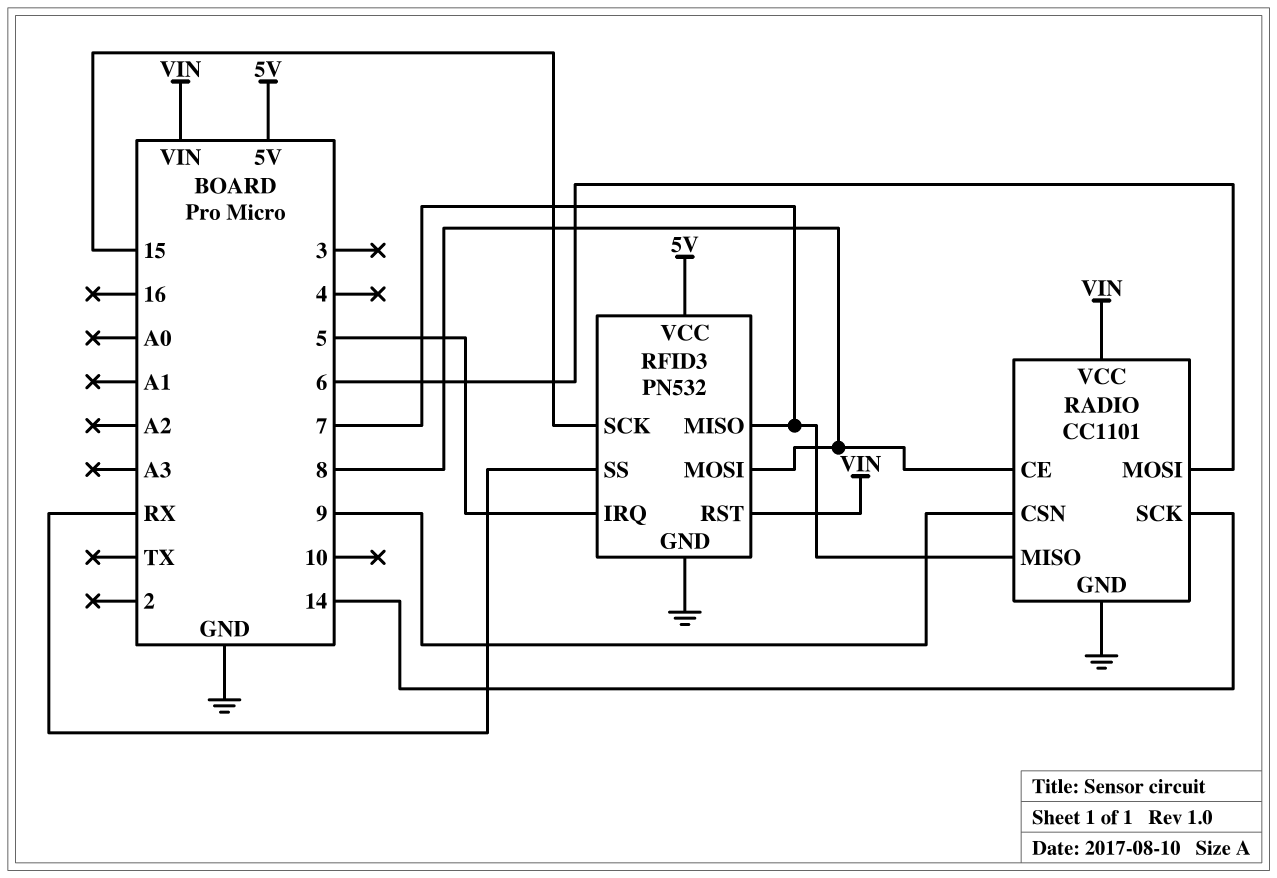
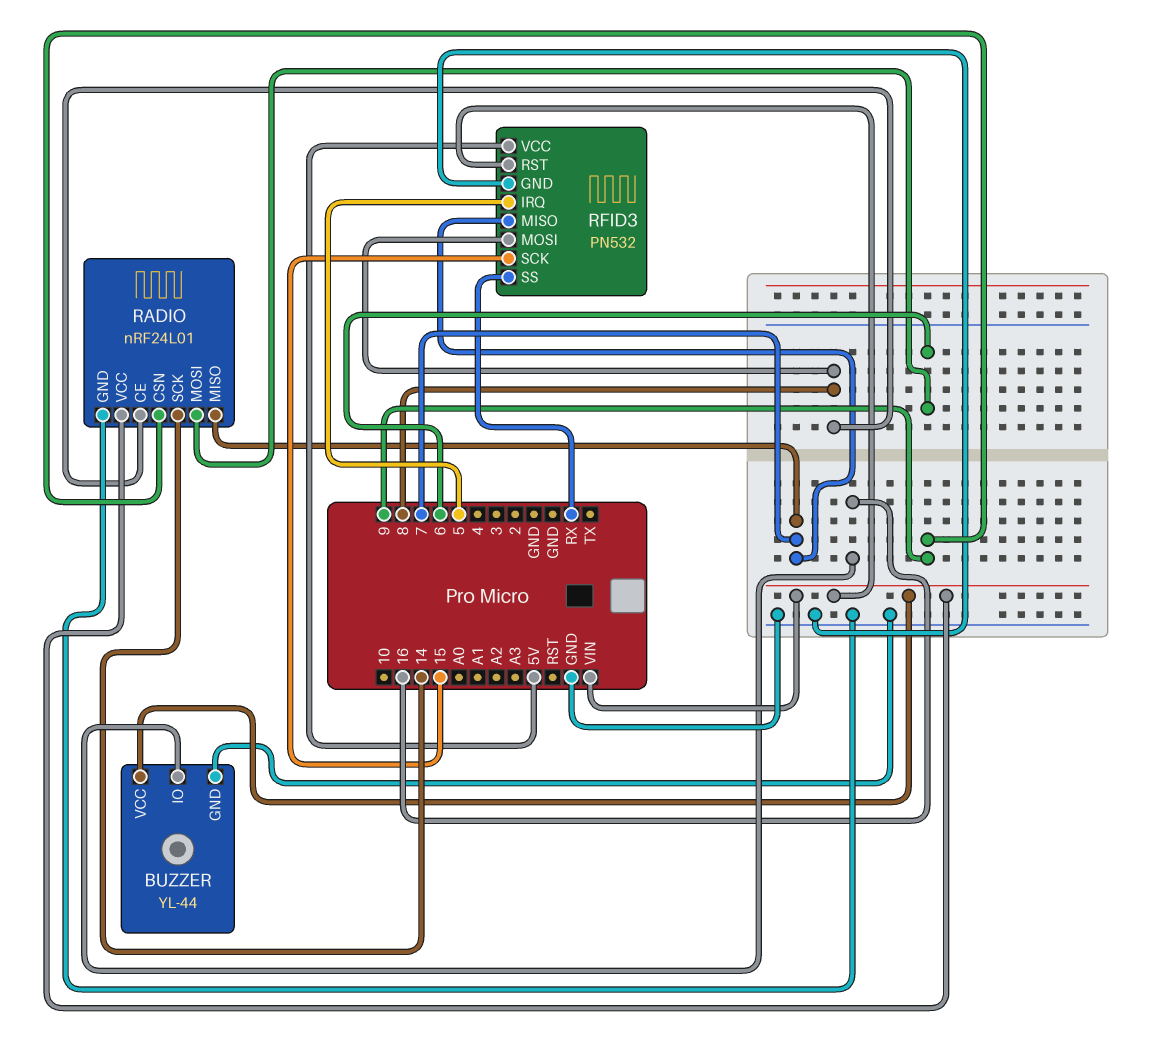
BUZZER: none -> YL-44
BUZZER pin GND: none -> GND
BUZZER pin IO: none -> 16
BUZZER pin VCC: none -> VIN
RADIO: CC1101 -> nRF24L01

